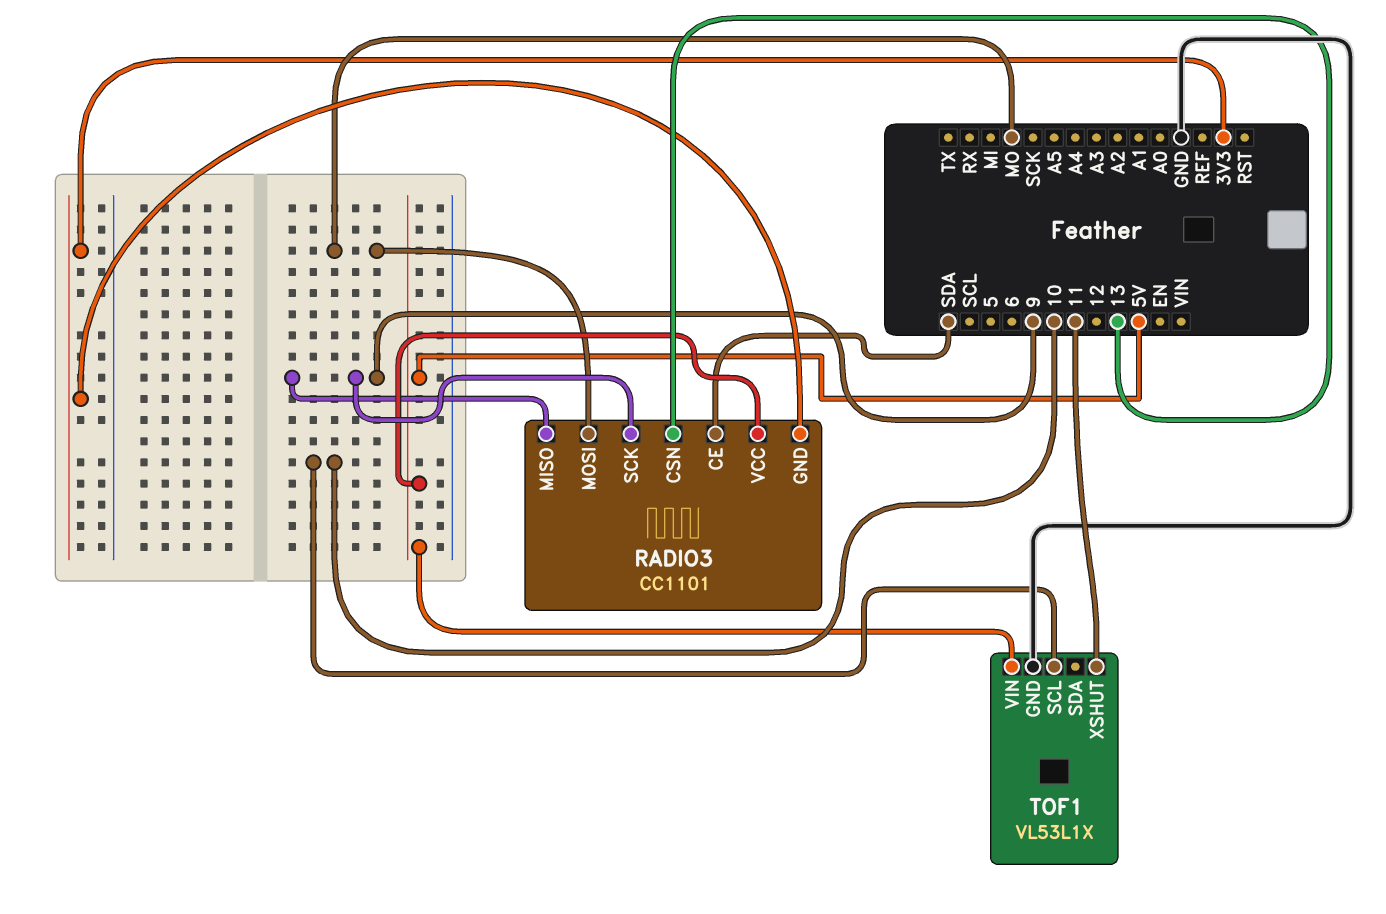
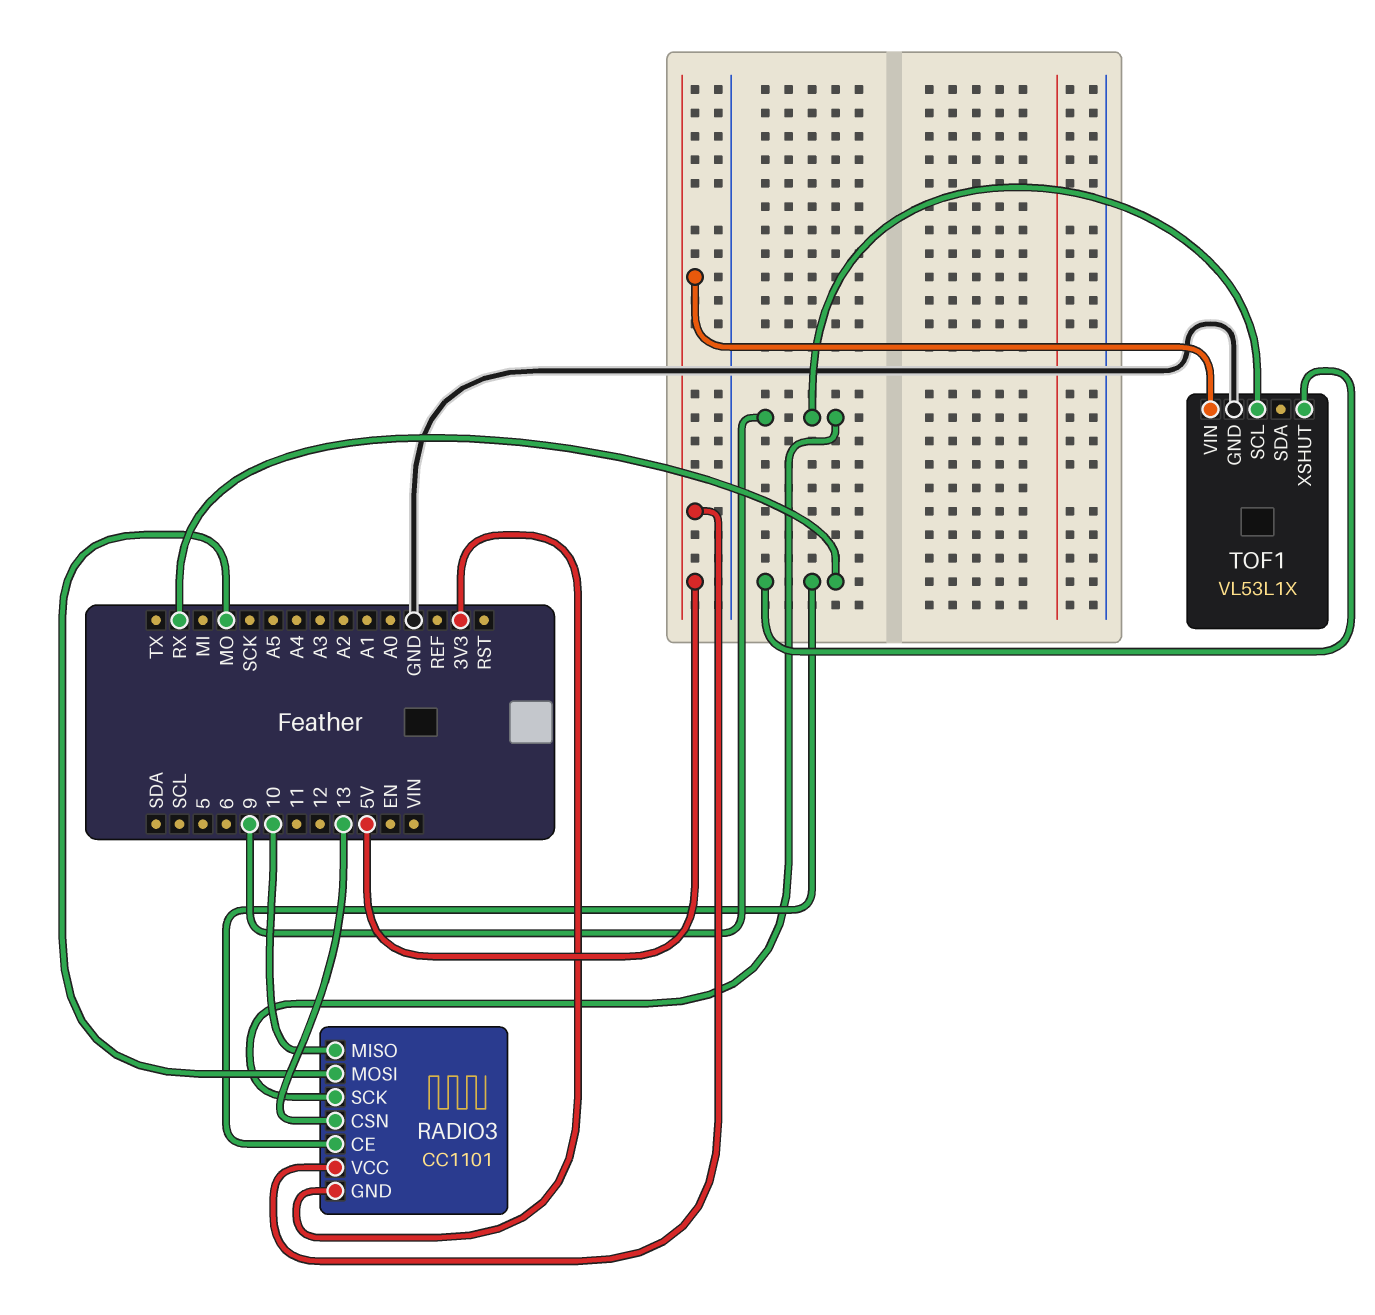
RADIO3 pin CE: SDA -> RX
RADIO3 pin MISO: 9 -> 10
TOF1 pin SCL: 10 -> 9
TOF1 pin XSHUT: 11 -> RX

